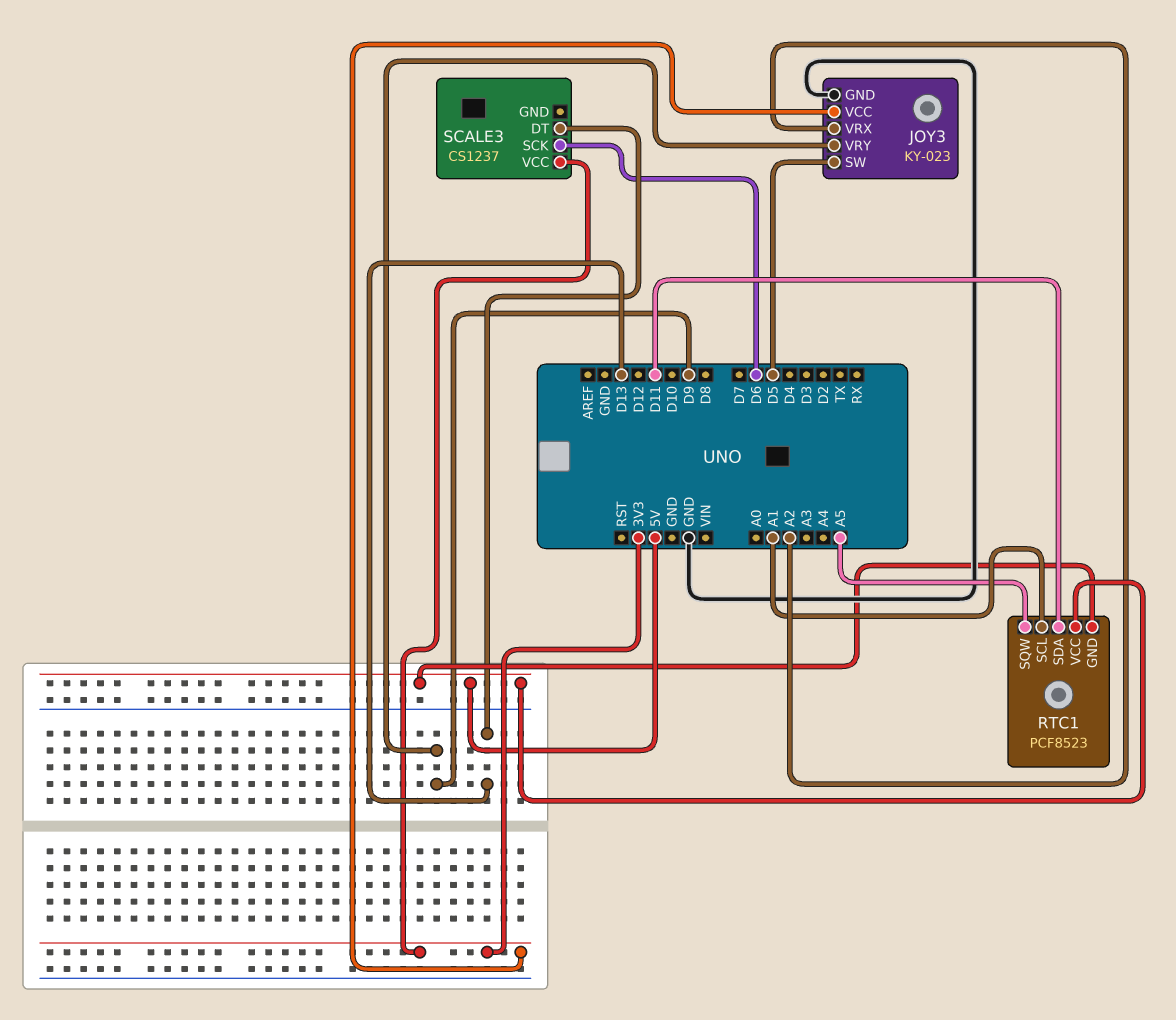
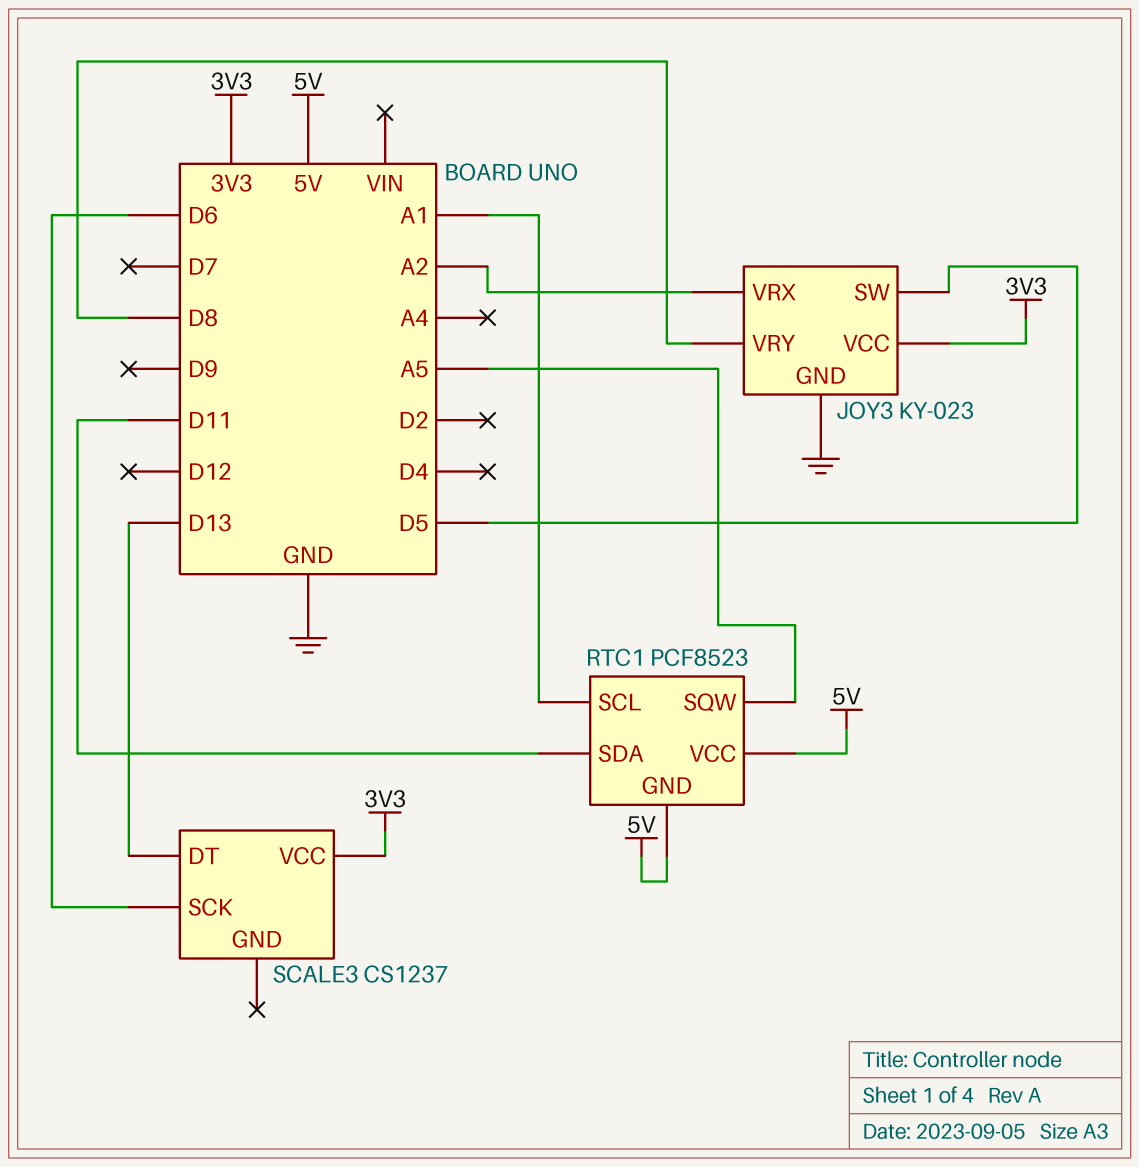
JOY3 pin VRY: D9 -> D8

